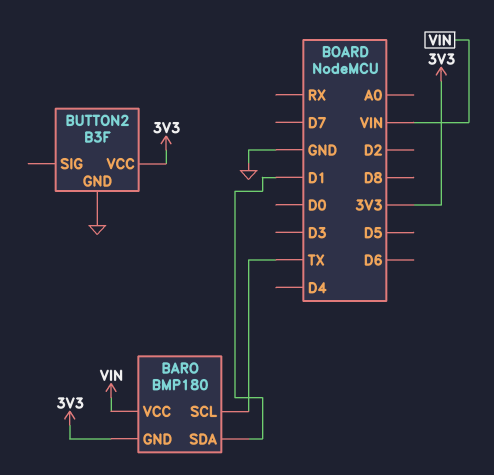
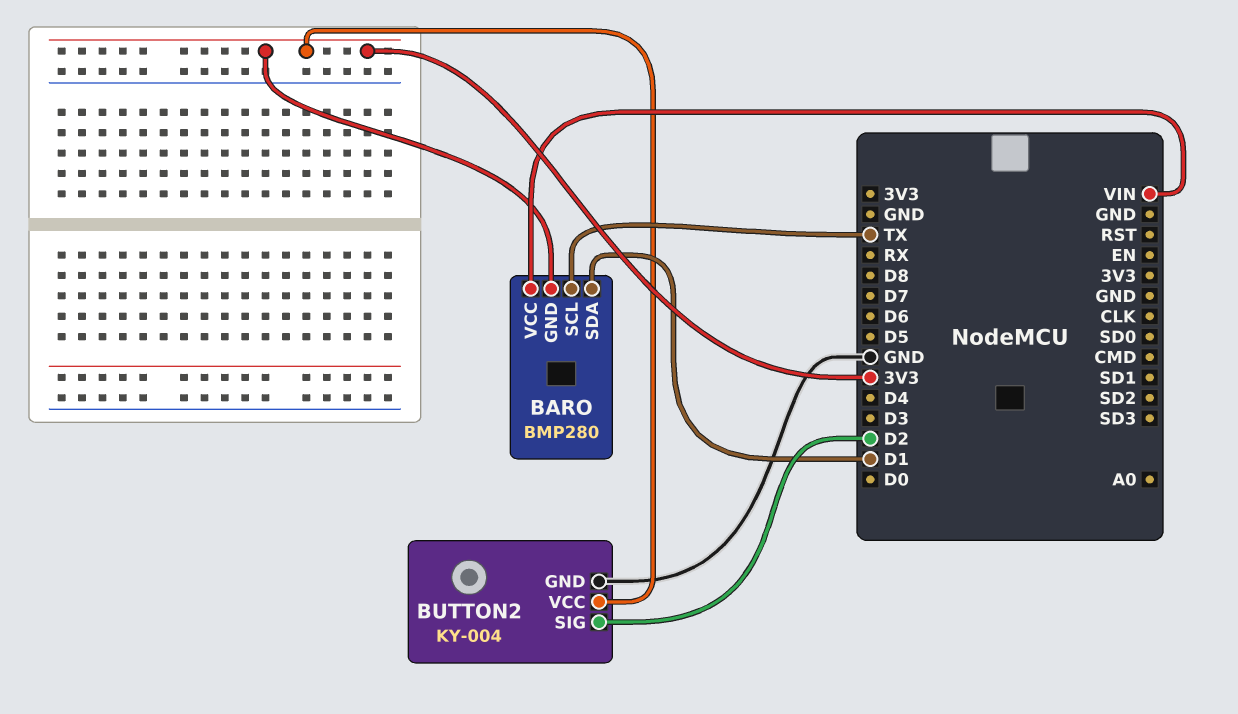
BARO: BMP180 -> BMP280
BUTTON2: B3F -> KY-004
BUTTON2 pin SIG: none -> D2

